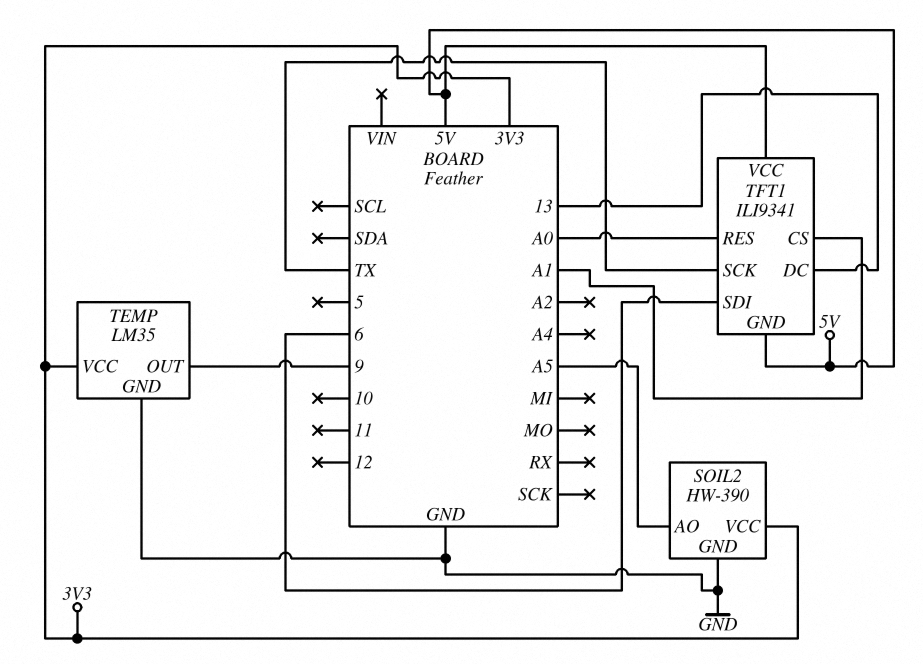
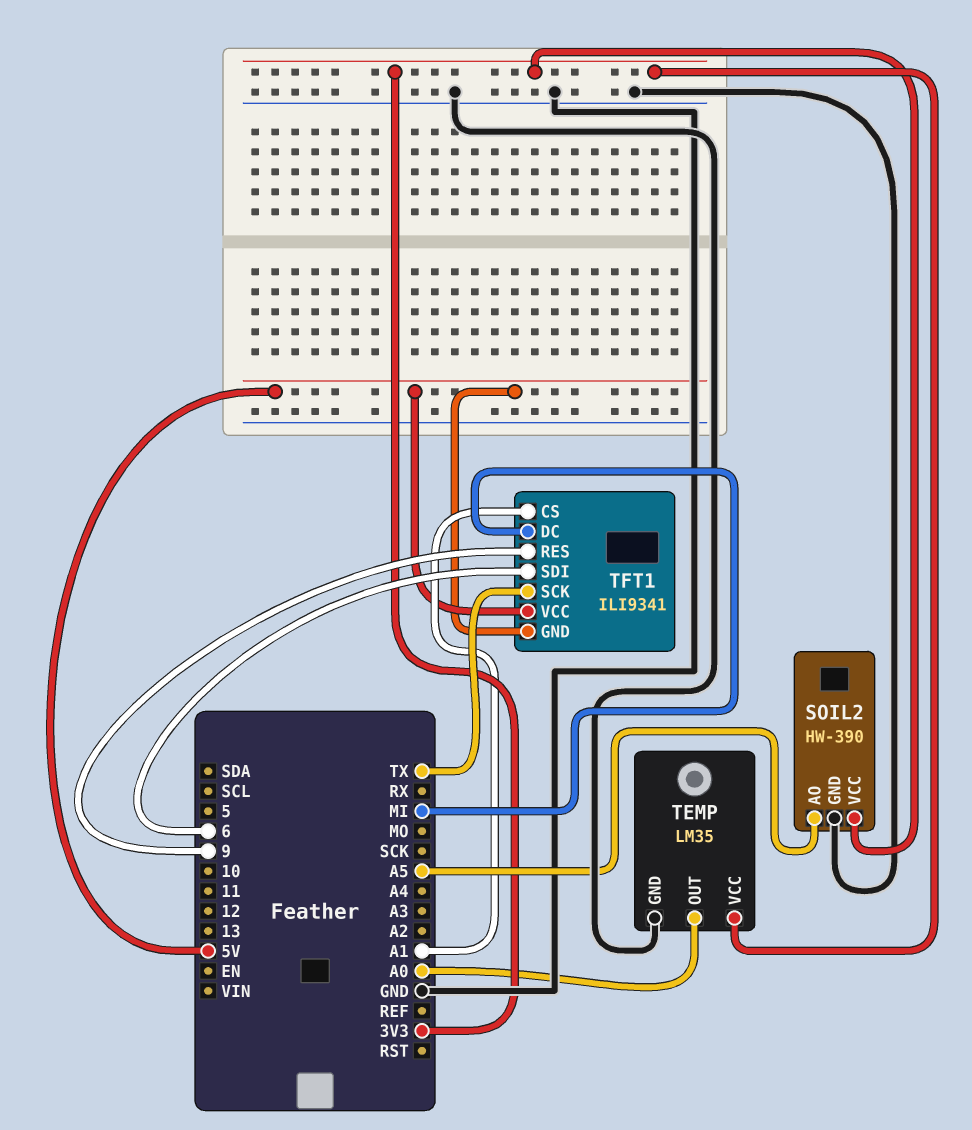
TEMP pin OUT: 9 -> A0
TFT1 pin DC: 13 -> MI
TFT1 pin RES: A0 -> 9

